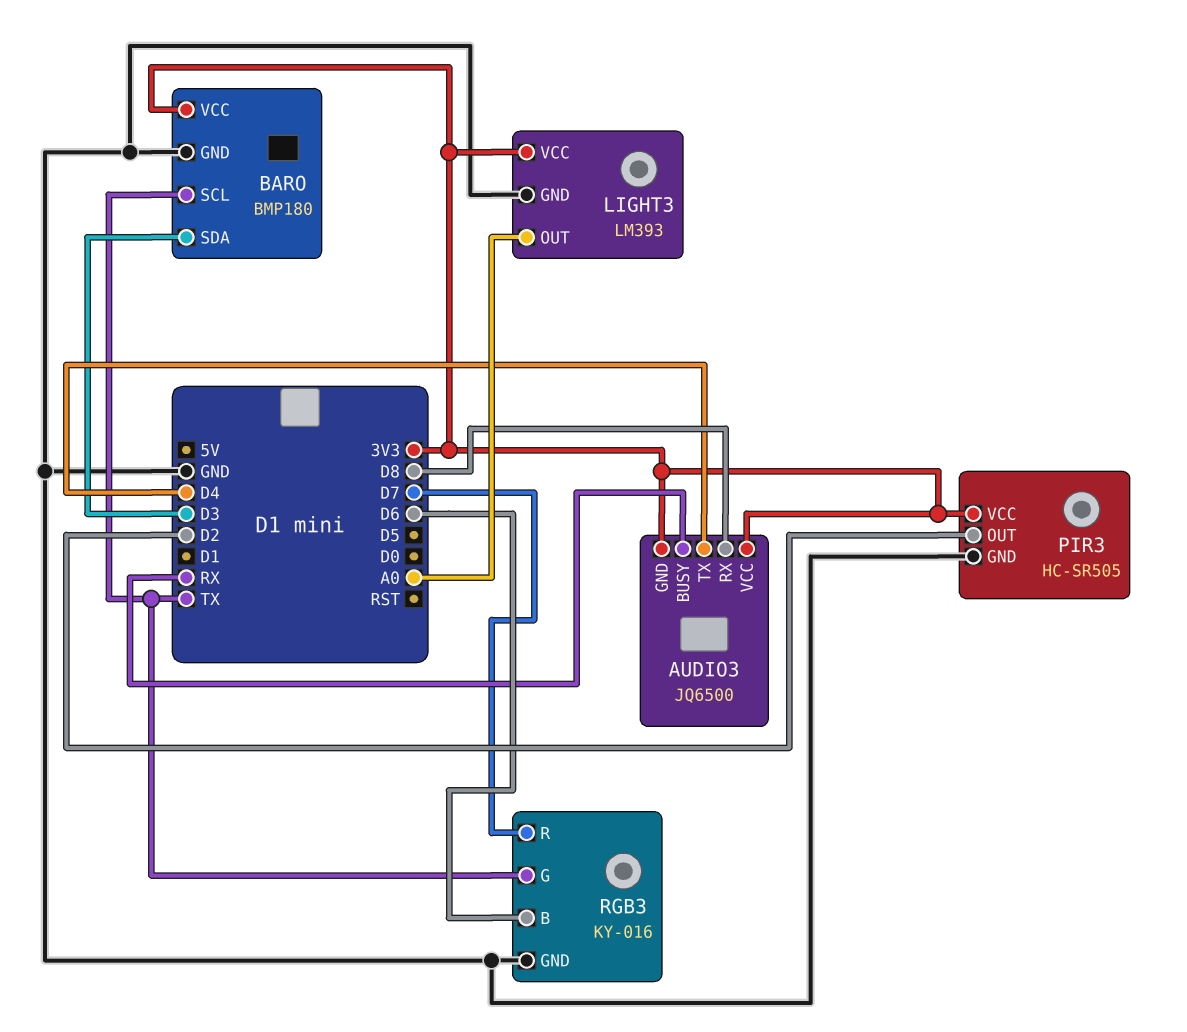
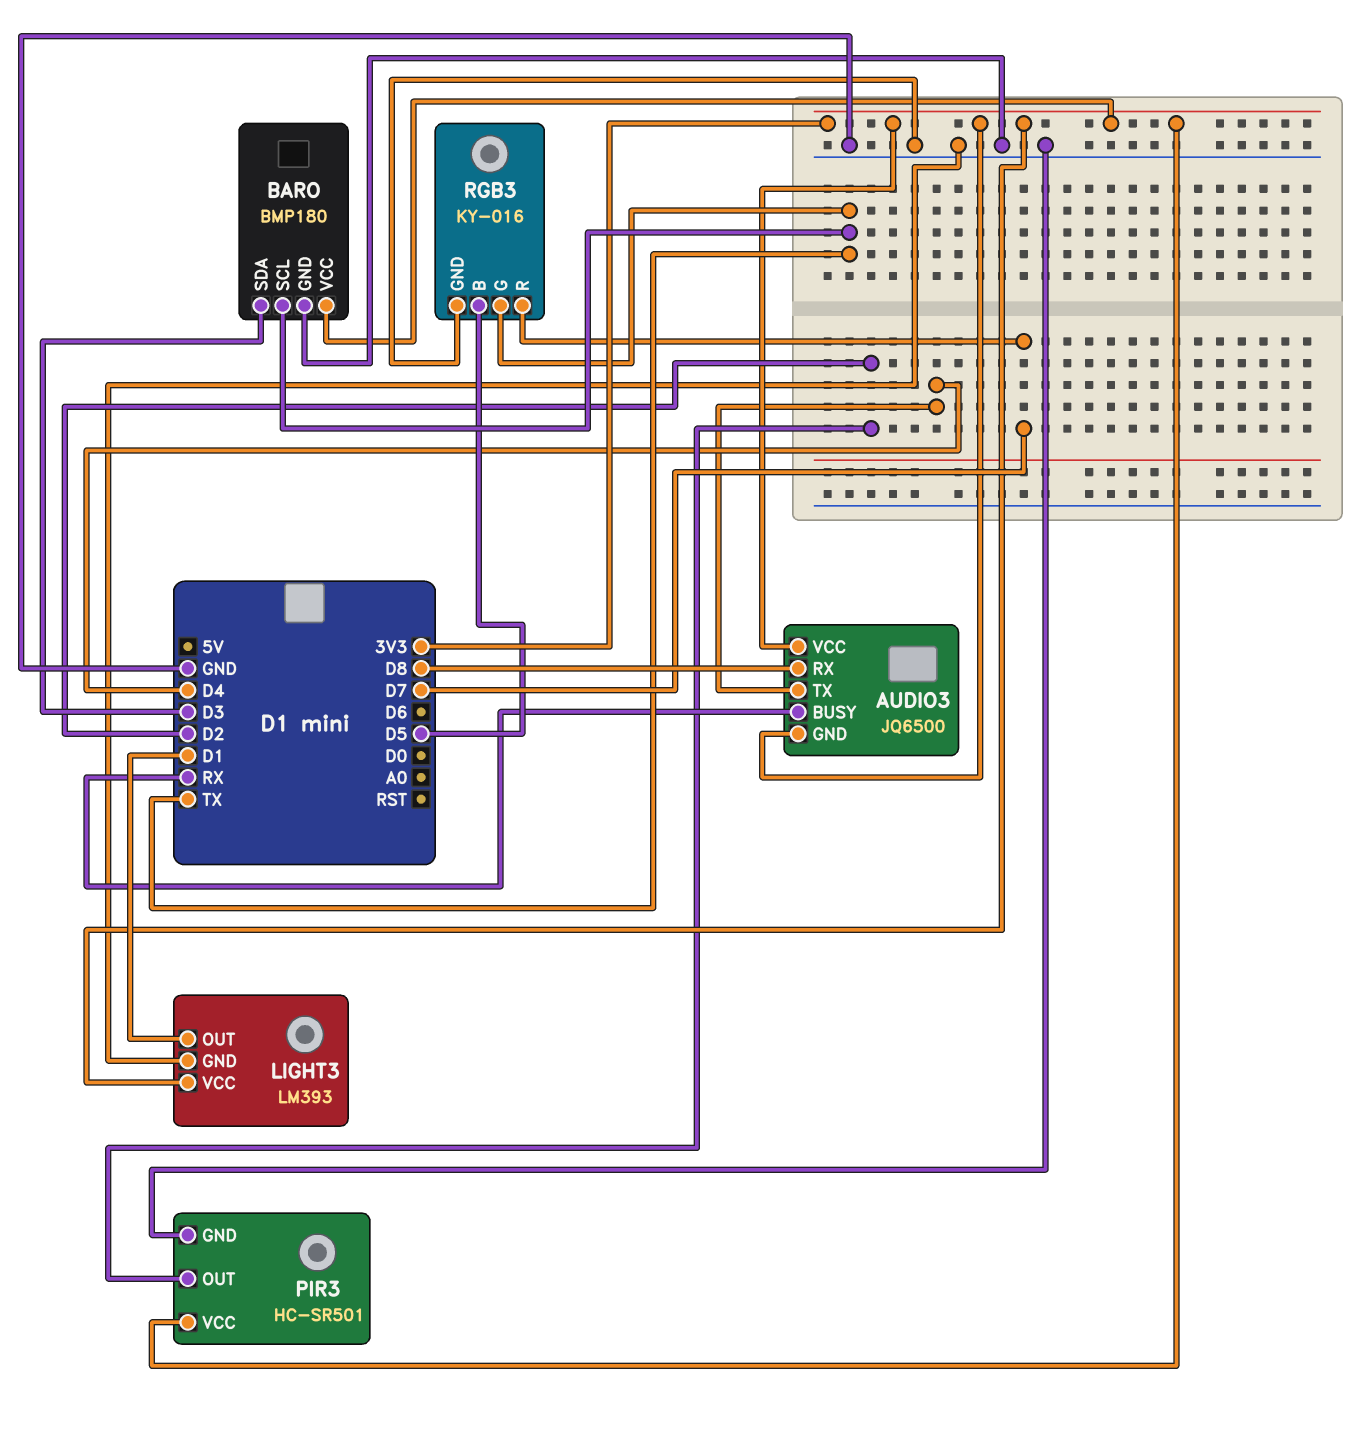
LIGHT3 pin OUT: A0 -> D1
PIR3: HC-SR505 -> HC-SR501
RGB3 pin B: D6 -> D5

